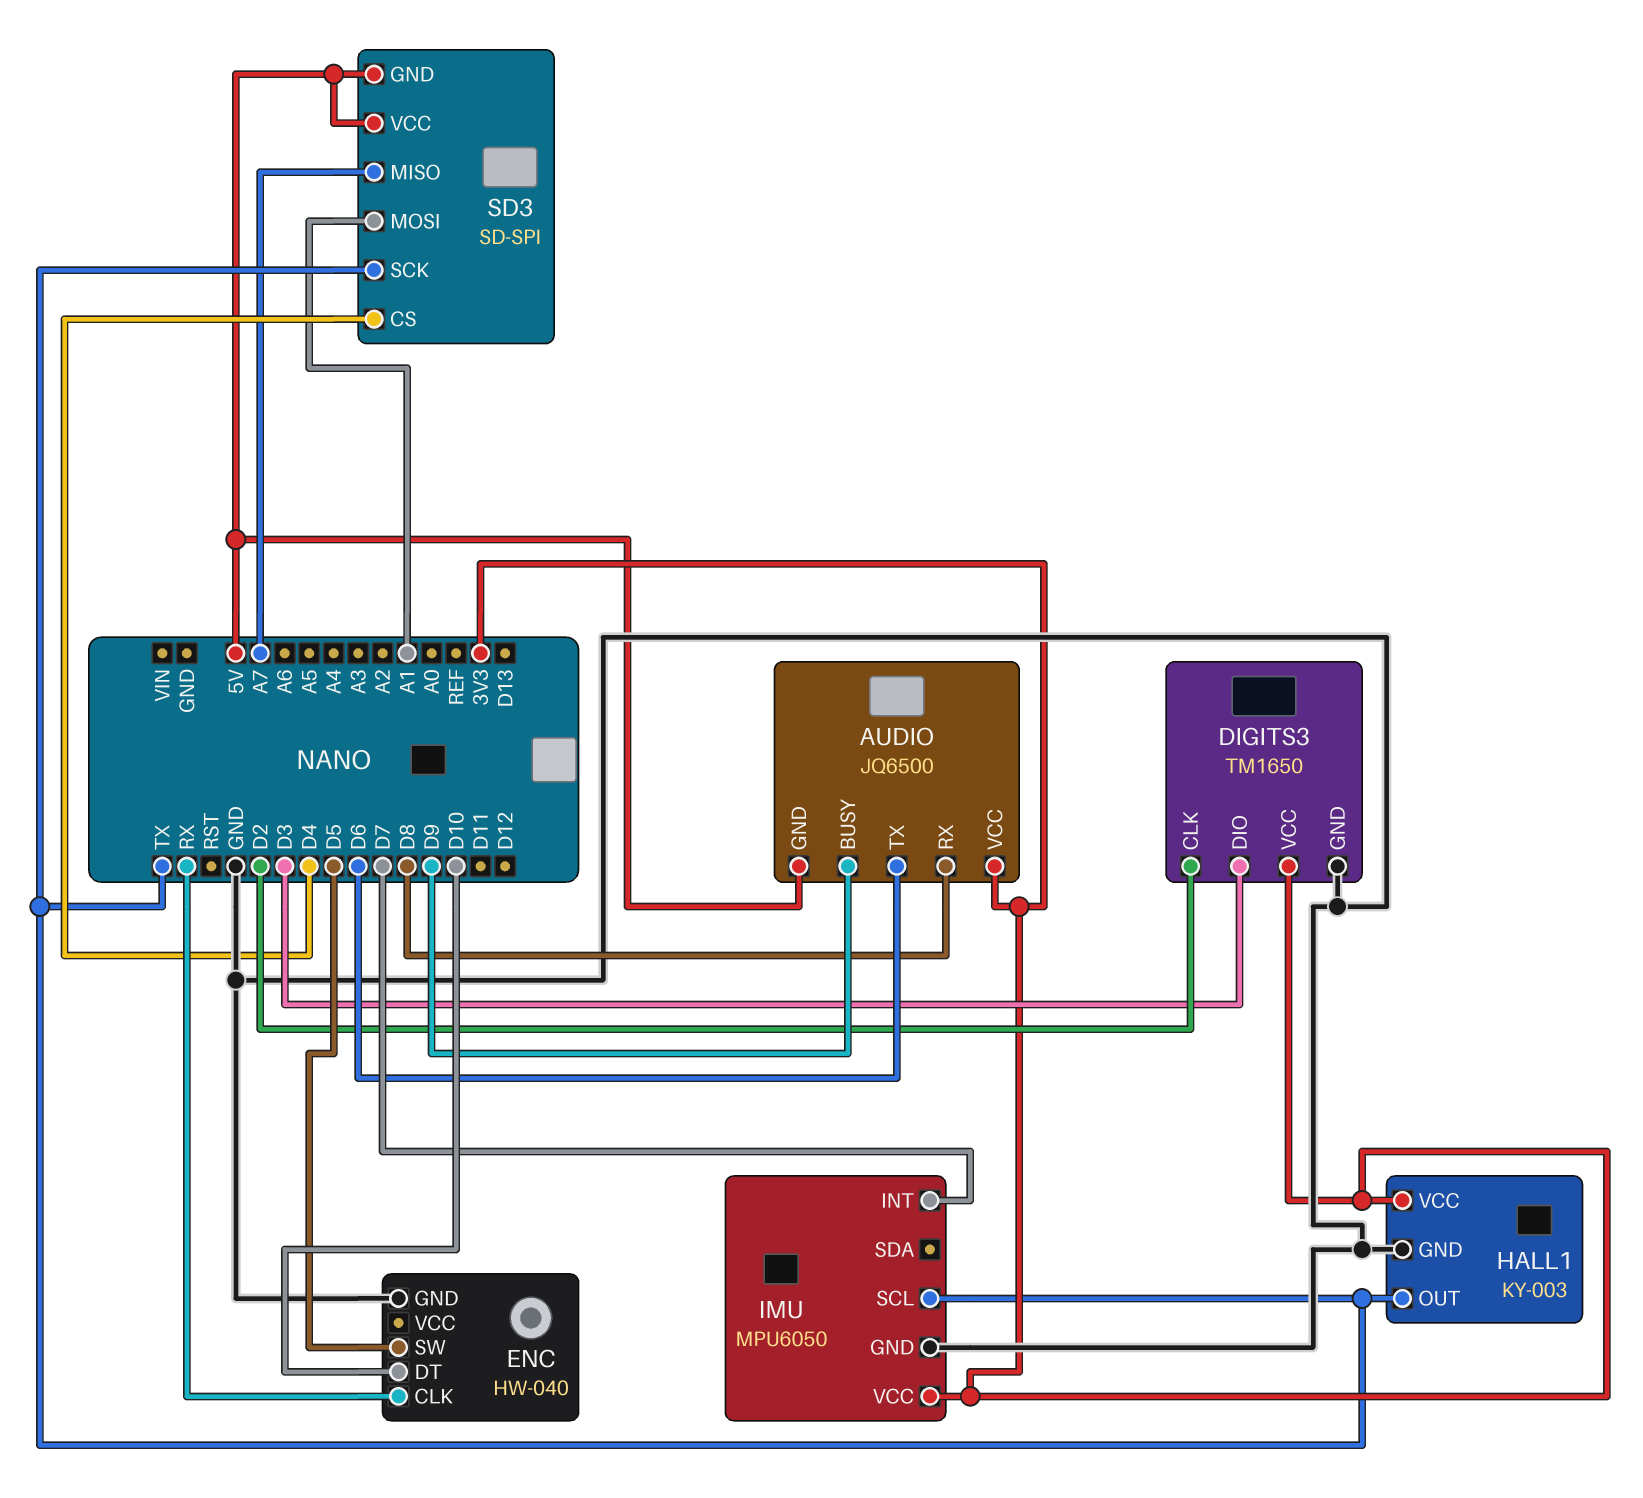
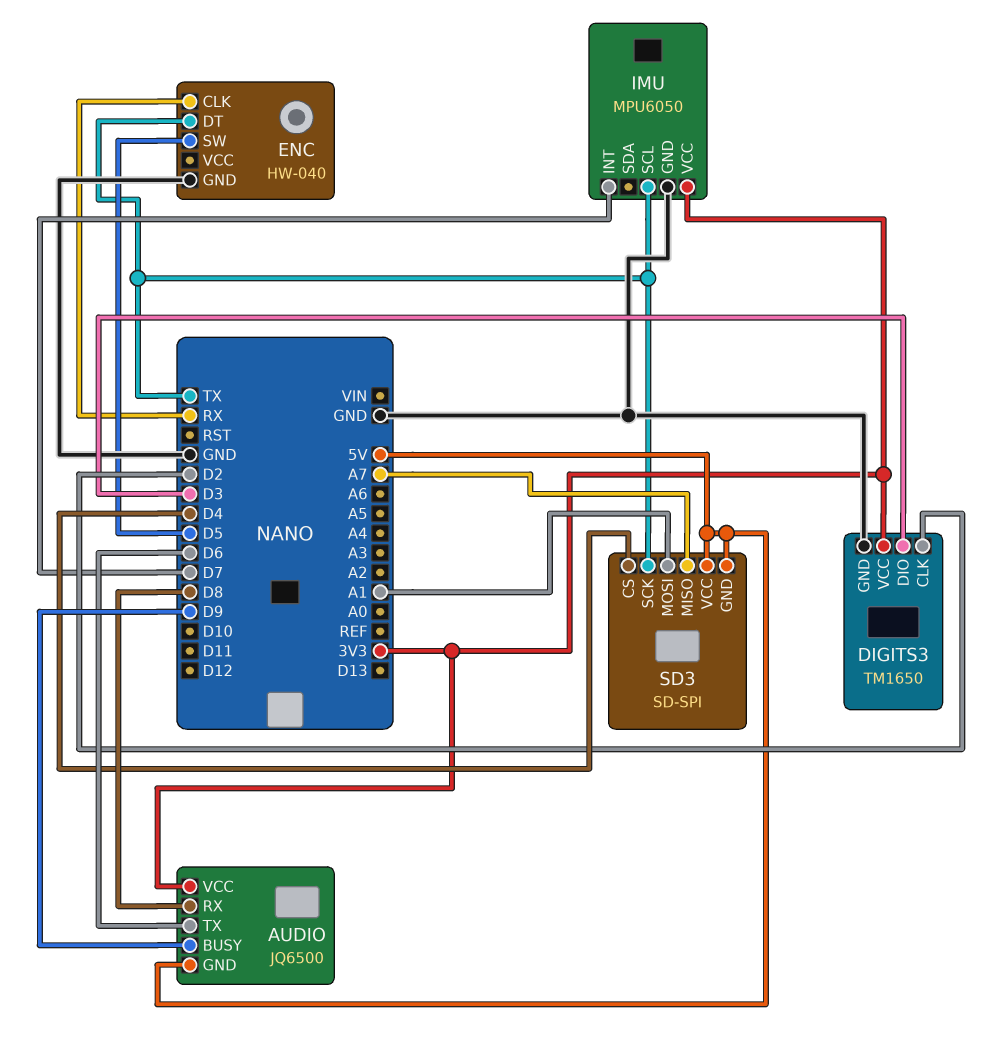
ENC pin DT: D10 -> TX
HALL1: KY-003 -> none
HALL1 pin GND: GND -> none
HALL1 pin OUT: TX -> none
HALL1 pin VCC: 3V3 -> none

